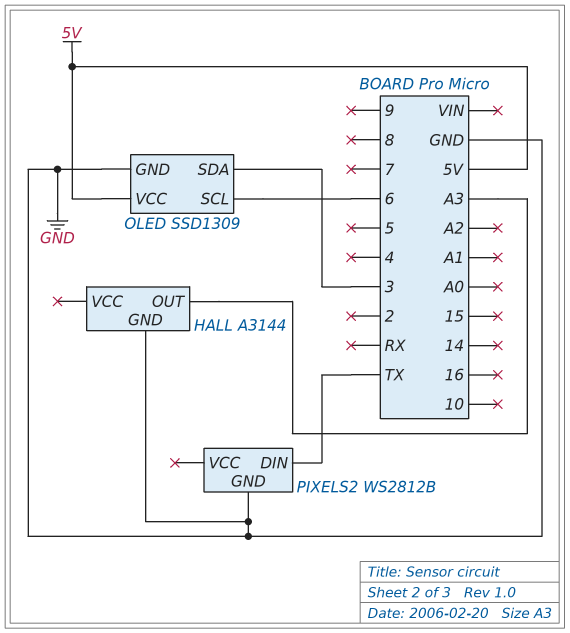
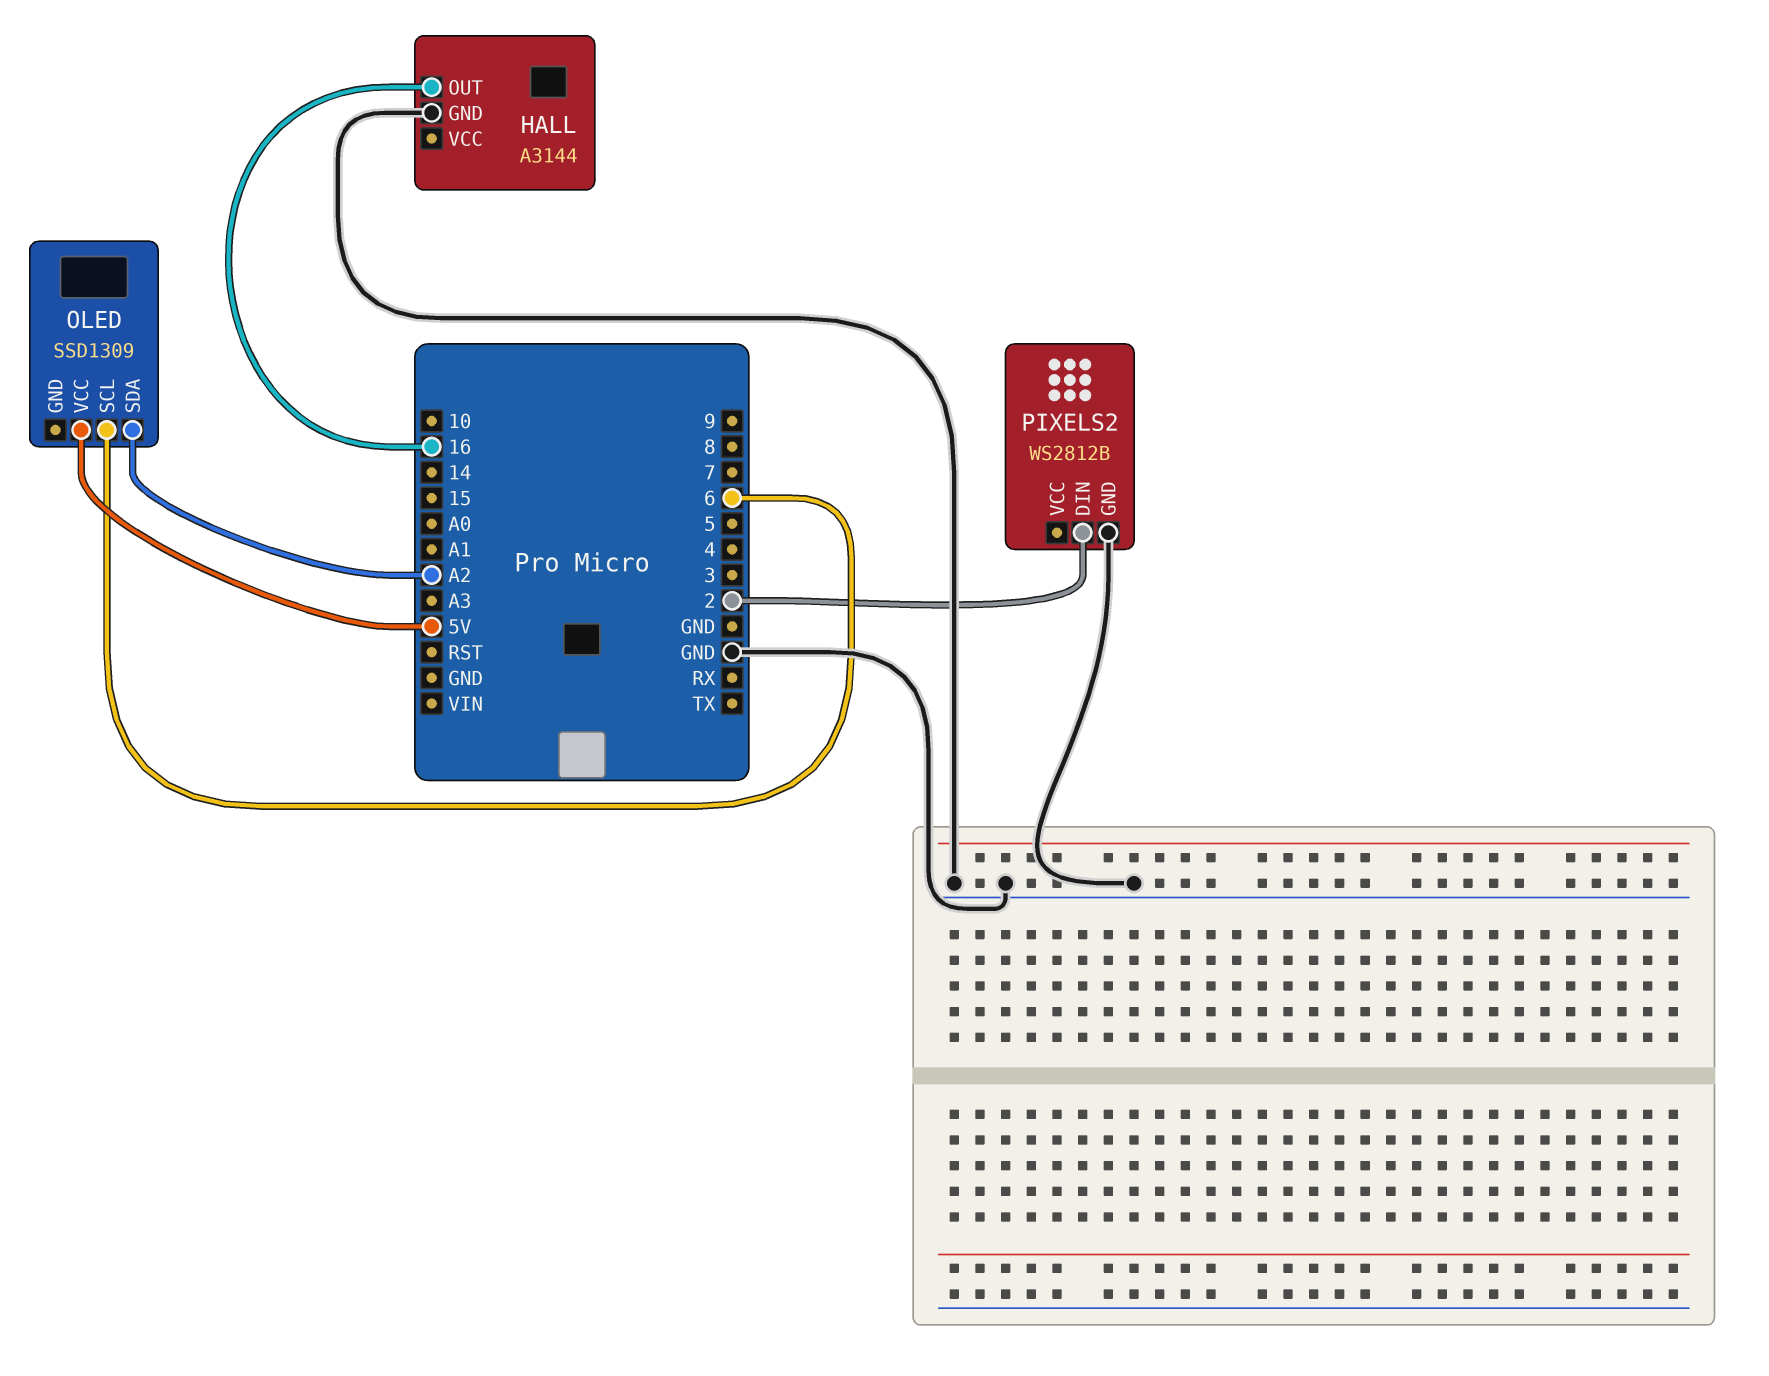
HALL pin OUT: A3 -> 16
OLED pin GND: GND -> none
OLED pin SDA: 3 -> A2
PIXELS2 pin DIN: TX -> 2

